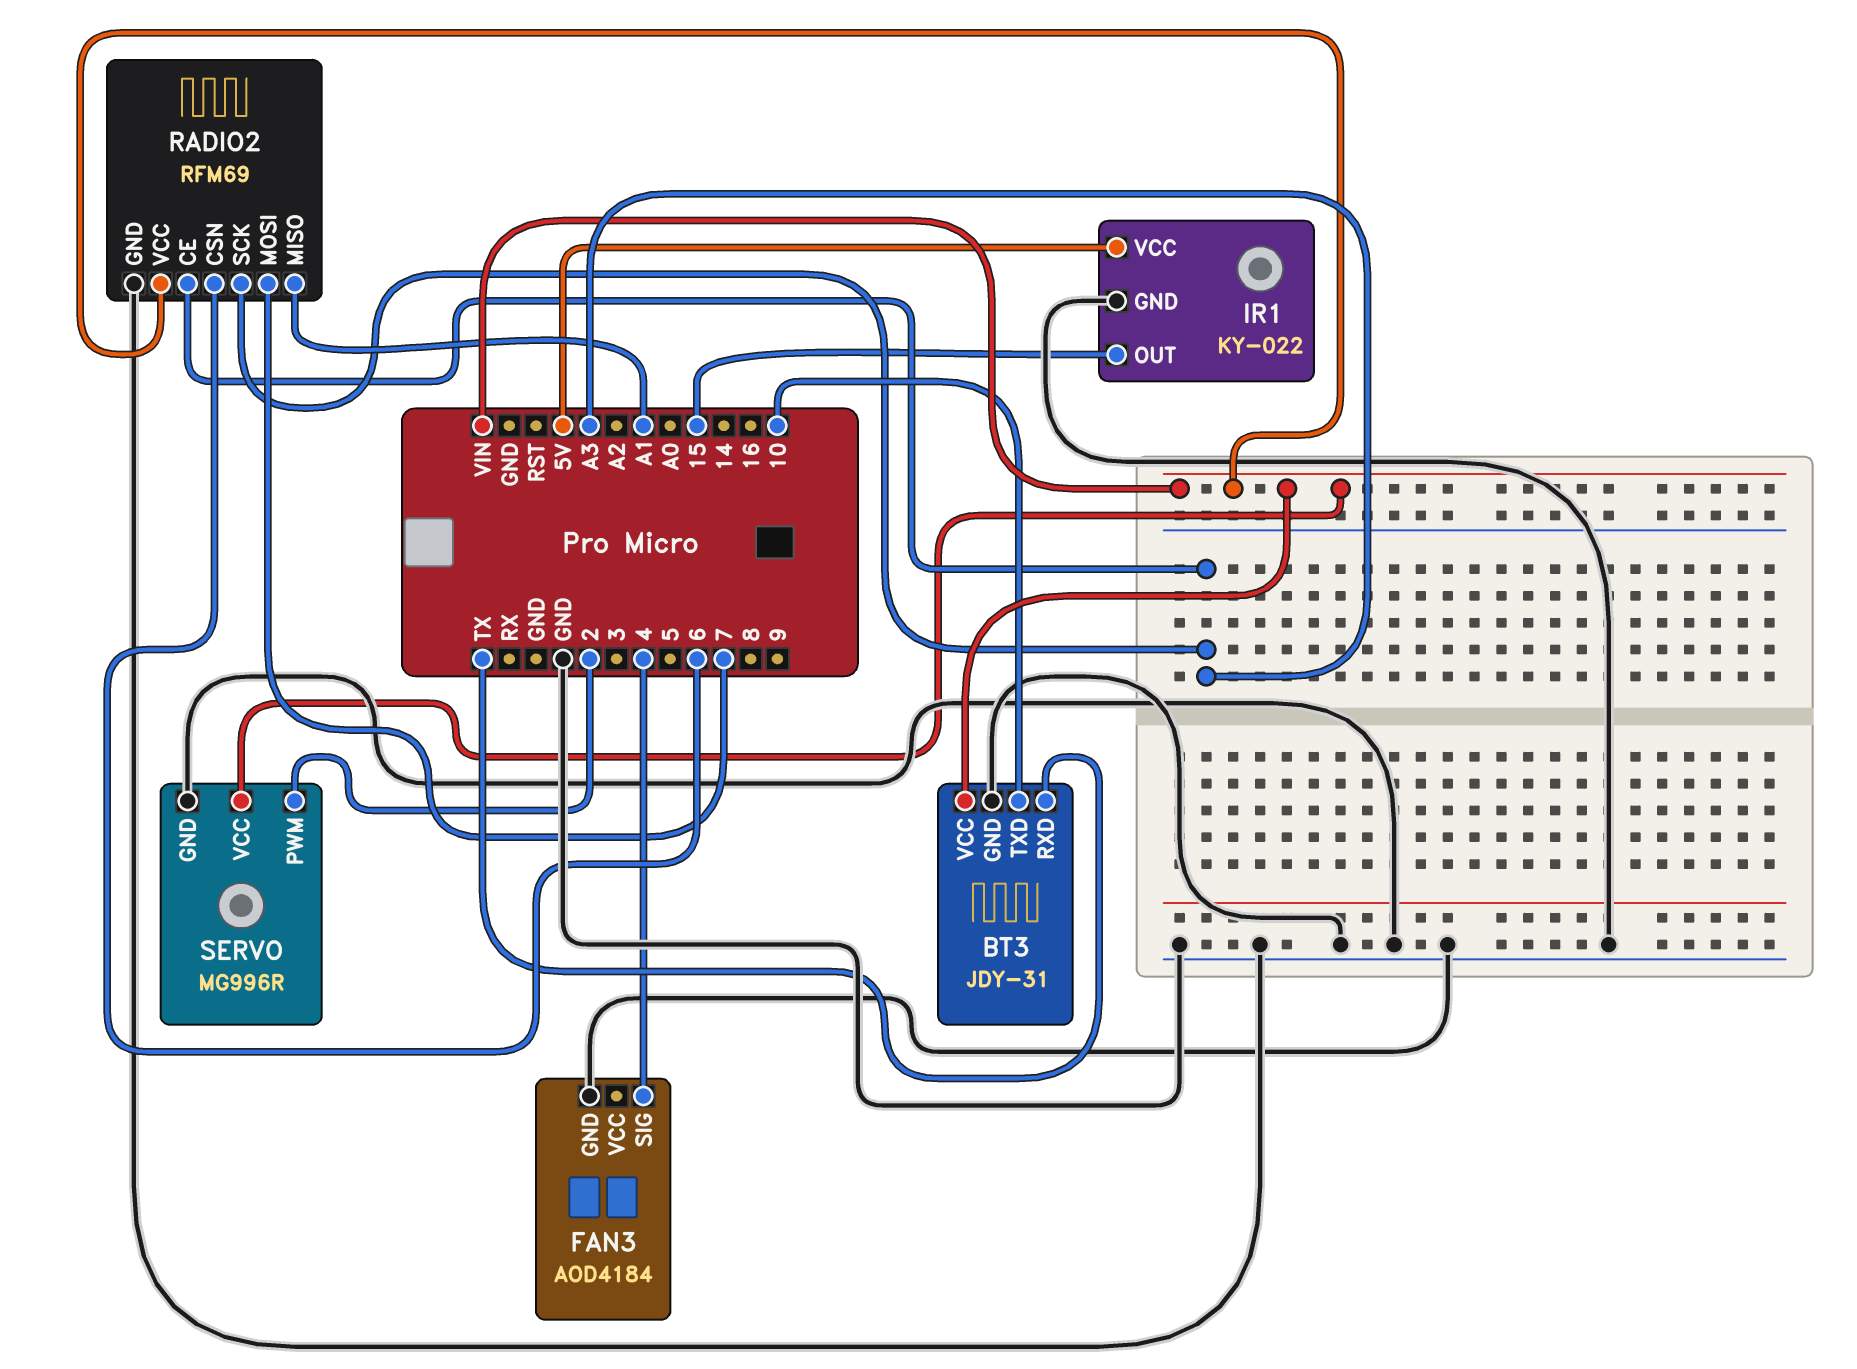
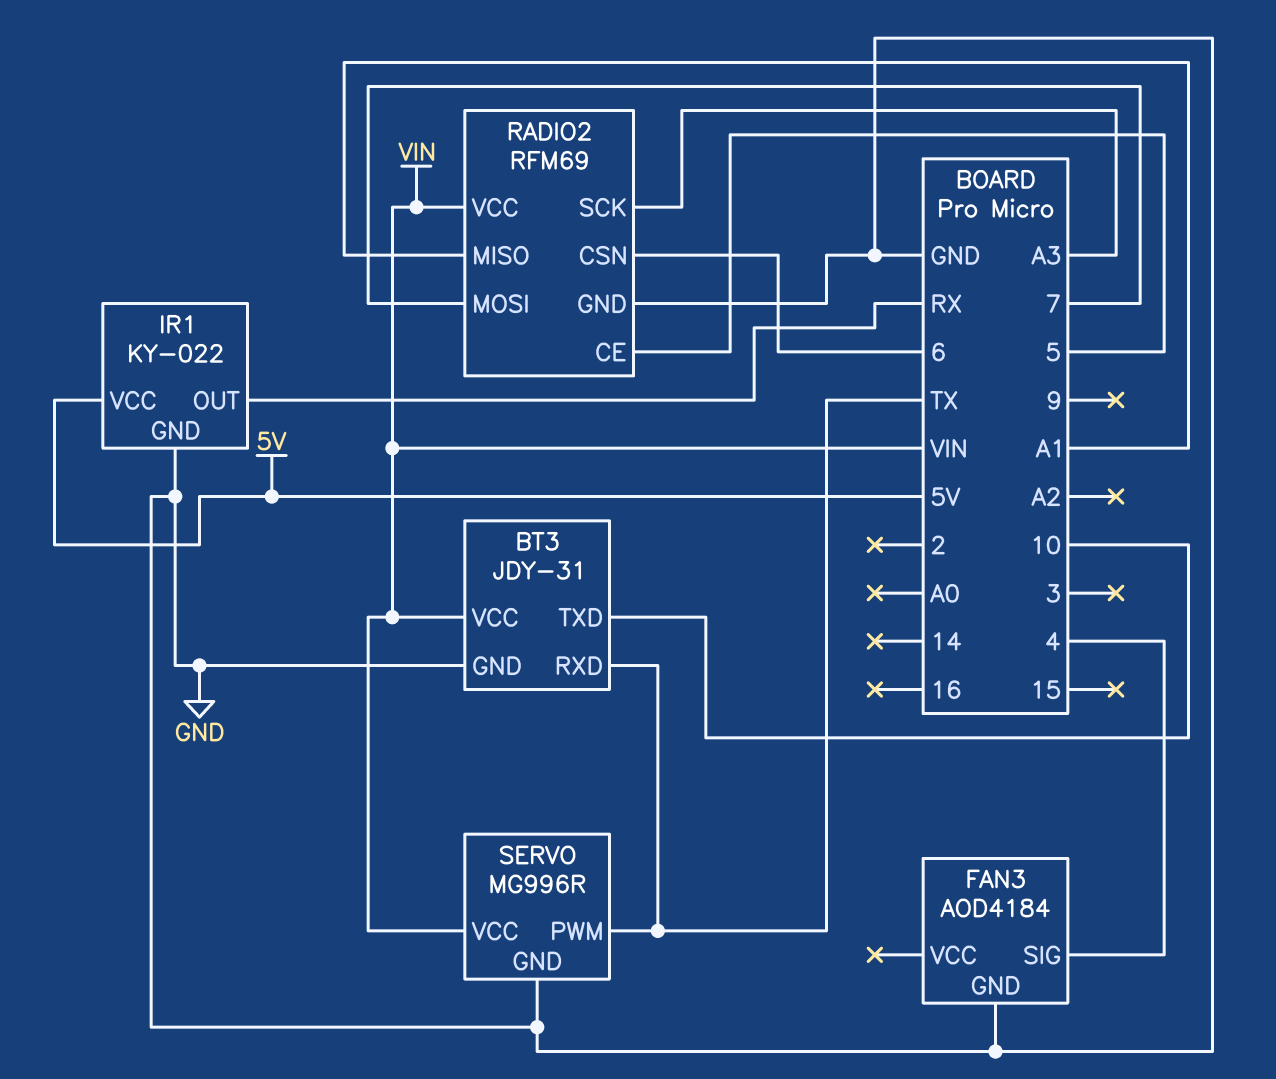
IR1 pin OUT: 15 -> RX
RADIO2 pin CE: A3 -> 5
SERVO pin PWM: 2 -> TX

